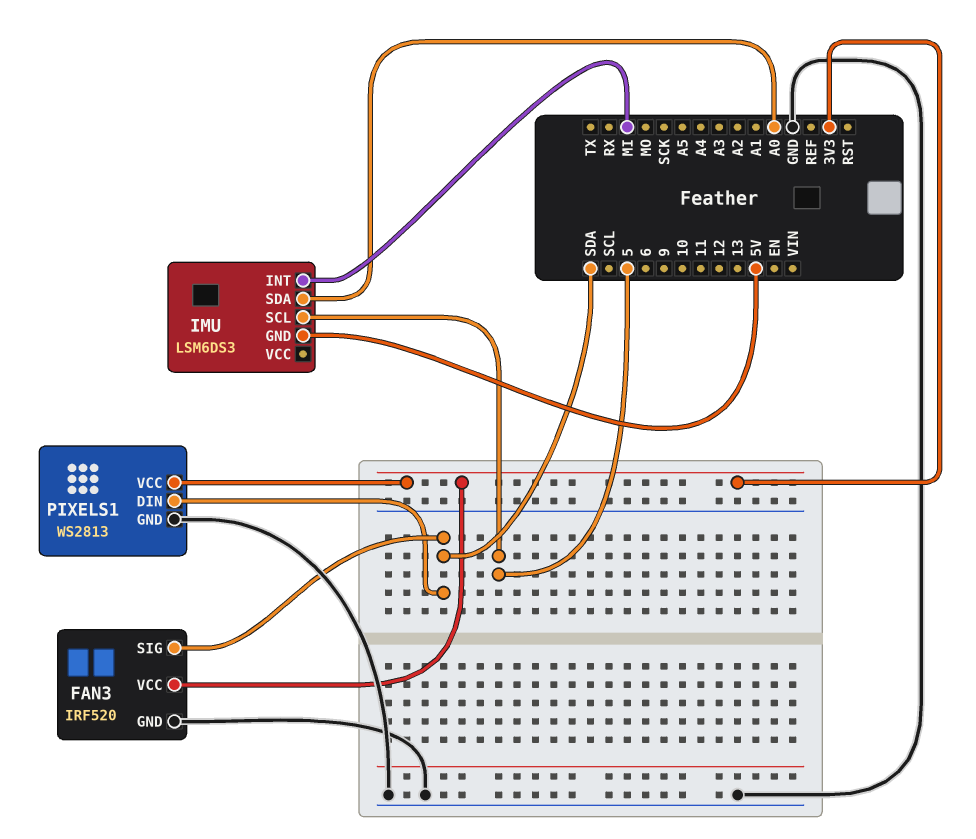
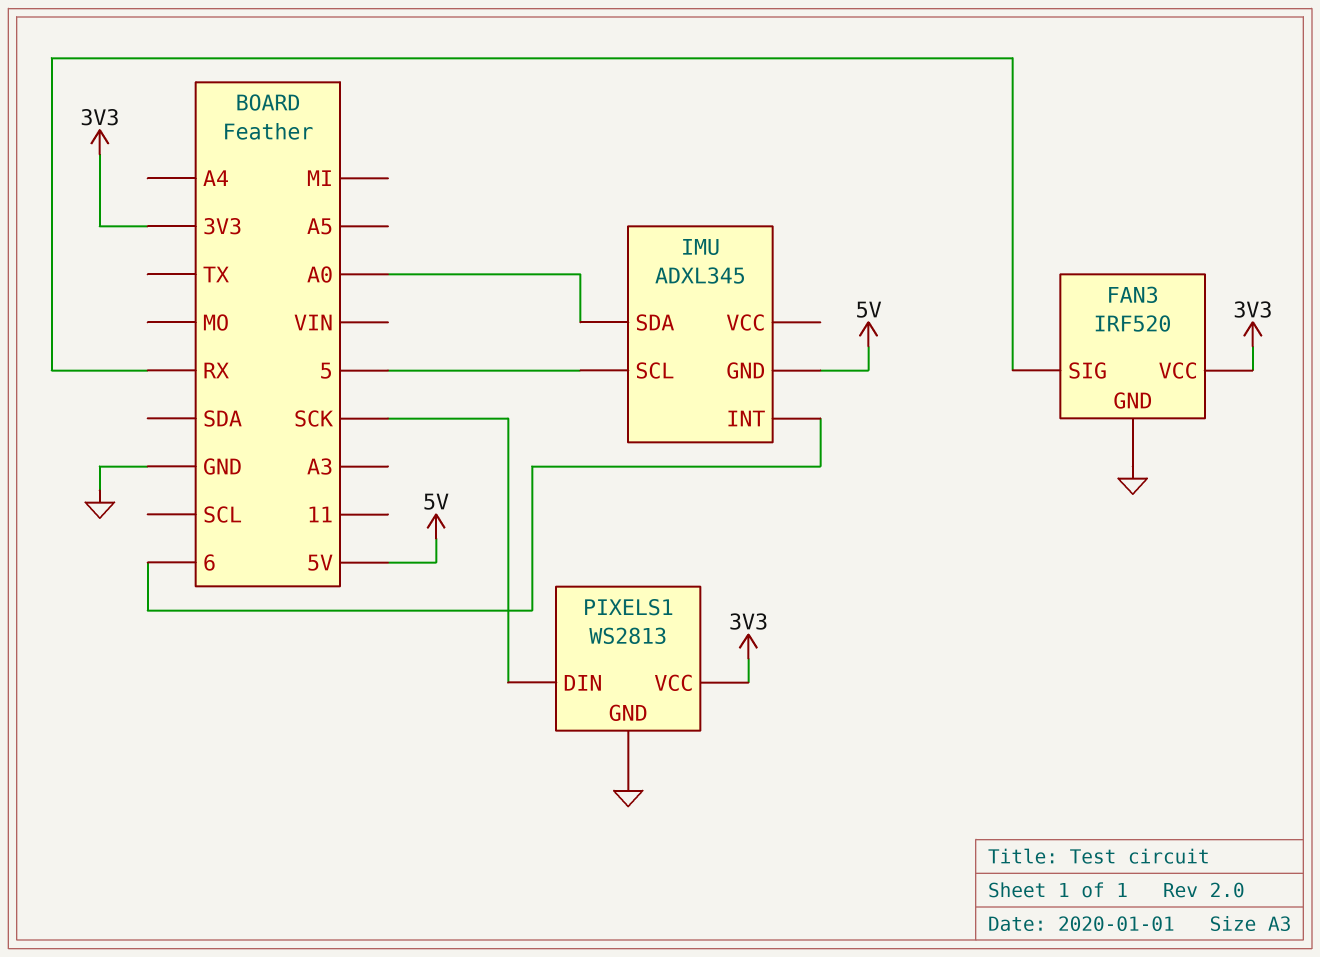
FAN3 pin SIG: SDA -> RX
IMU: LSM6DS3 -> ADXL345
IMU pin INT: MI -> 6
PIXELS1 pin DIN: SDA -> SCK

